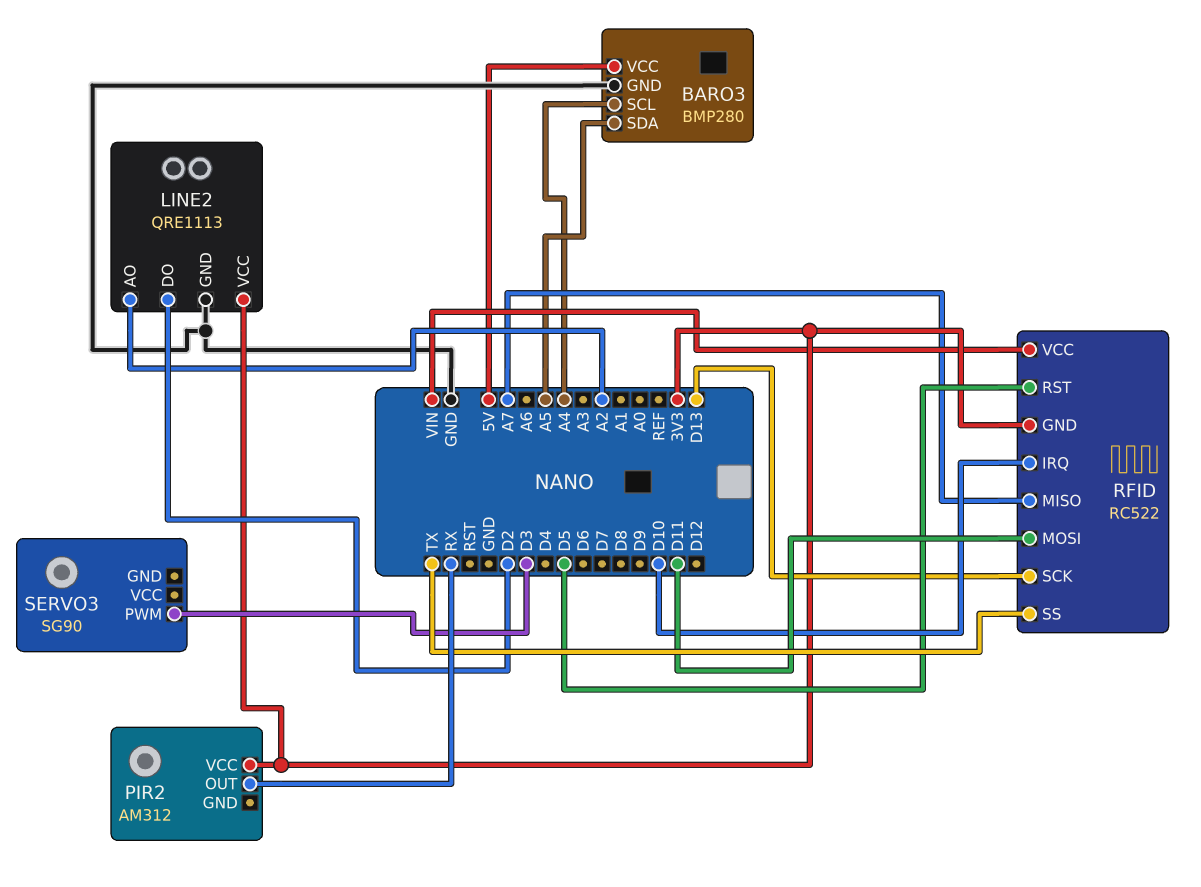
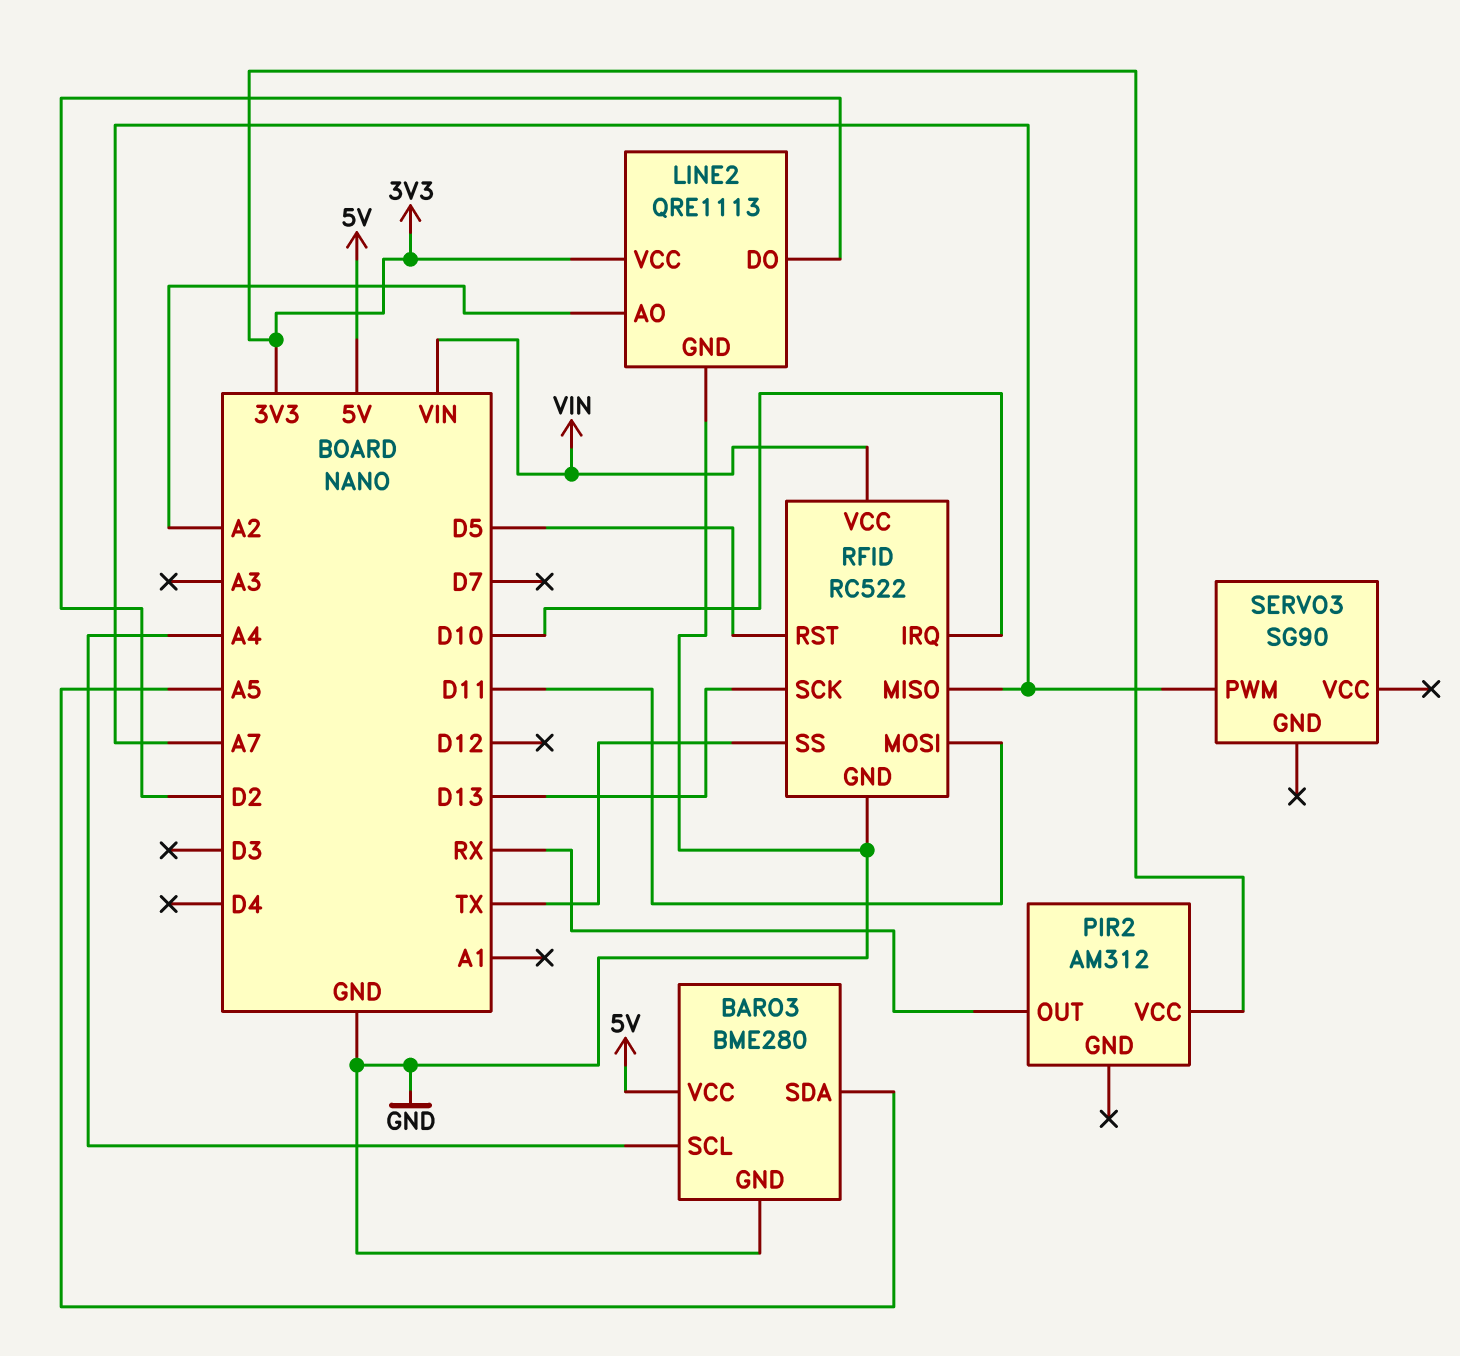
BARO3: BMP280 -> BME280
RFID pin GND: 3V3 -> GND
SERVO3 pin PWM: D3 -> A7

